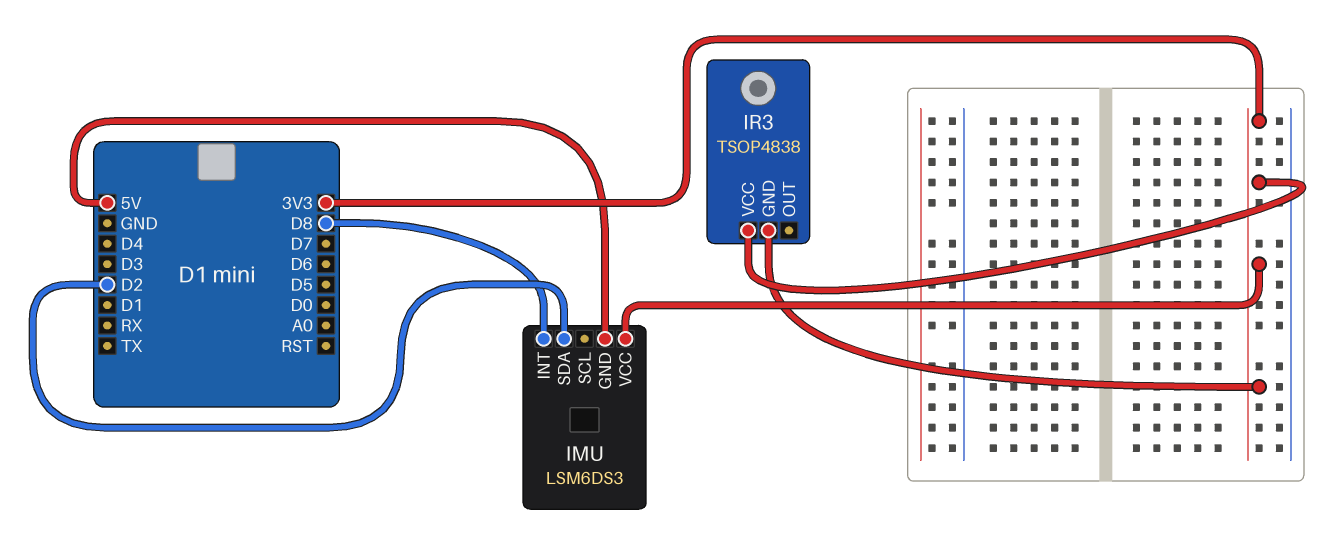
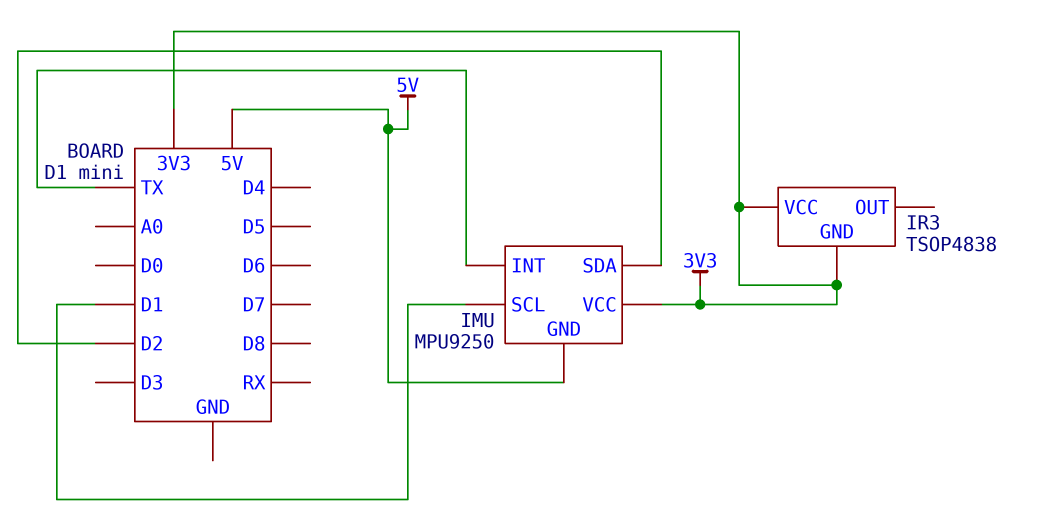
IMU: LSM6DS3 -> MPU9250
IMU pin INT: D8 -> TX
IMU pin SCL: none -> D1

